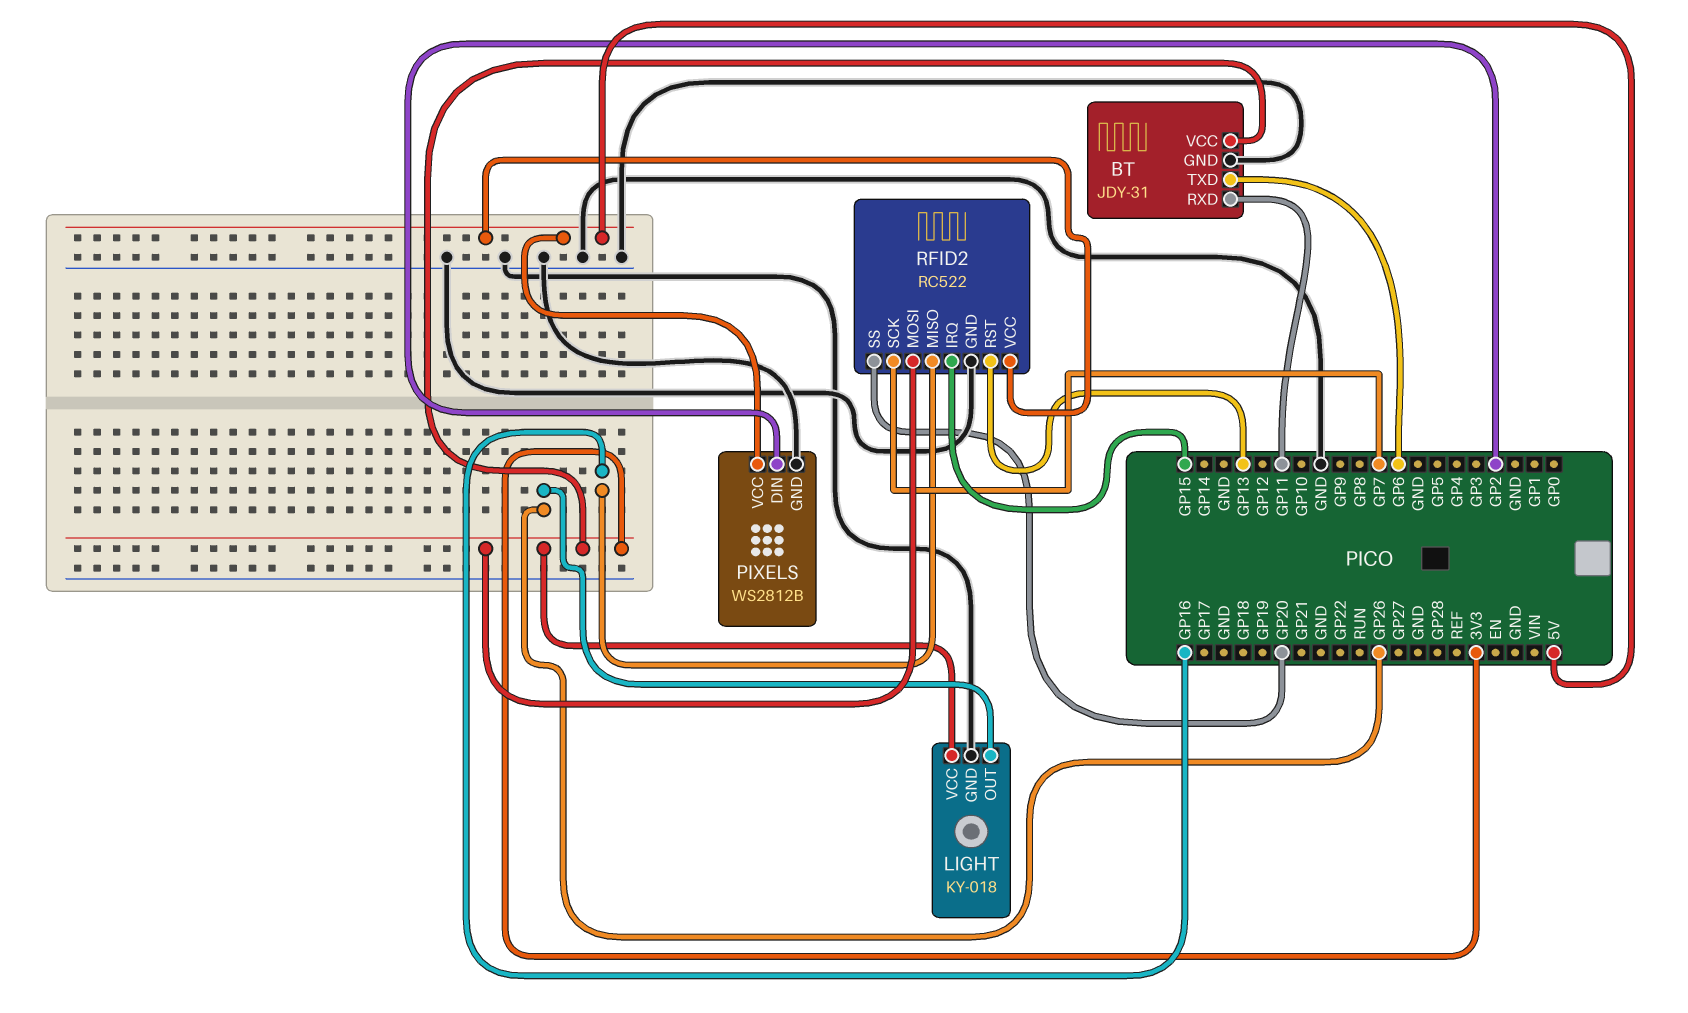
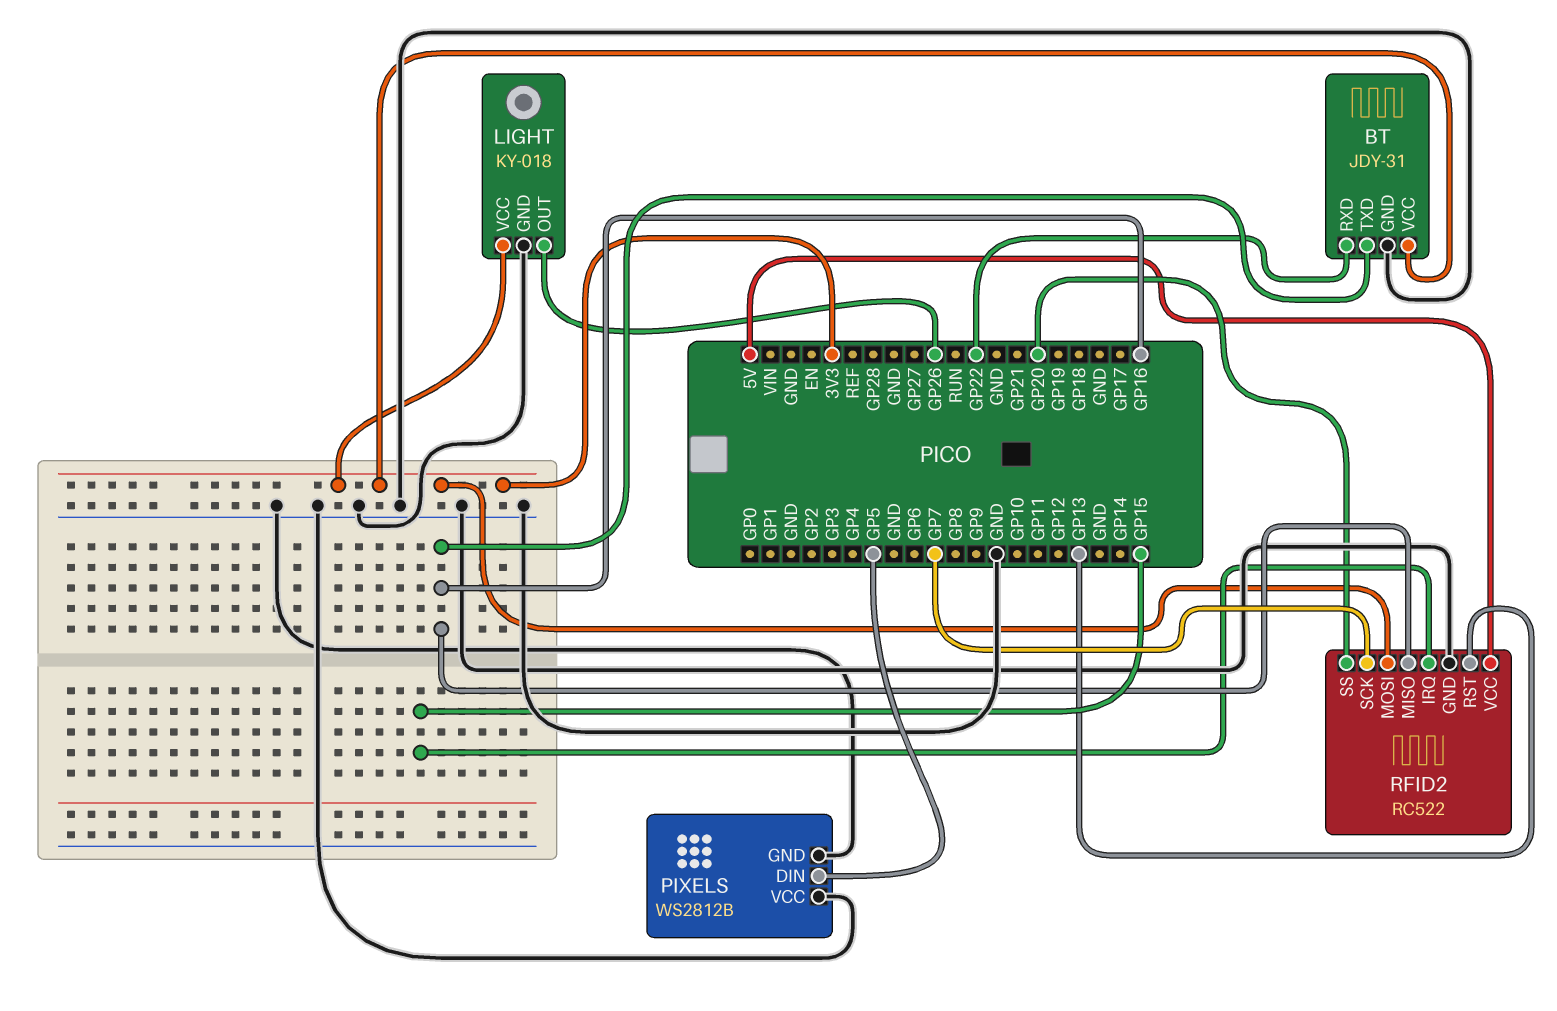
BT pin RXD: GP11 -> GP22
BT pin TXD: GP6 -> GP16
PIXELS pin DIN: GP2 -> GP5
PIXELS pin VCC: 5V -> GND

